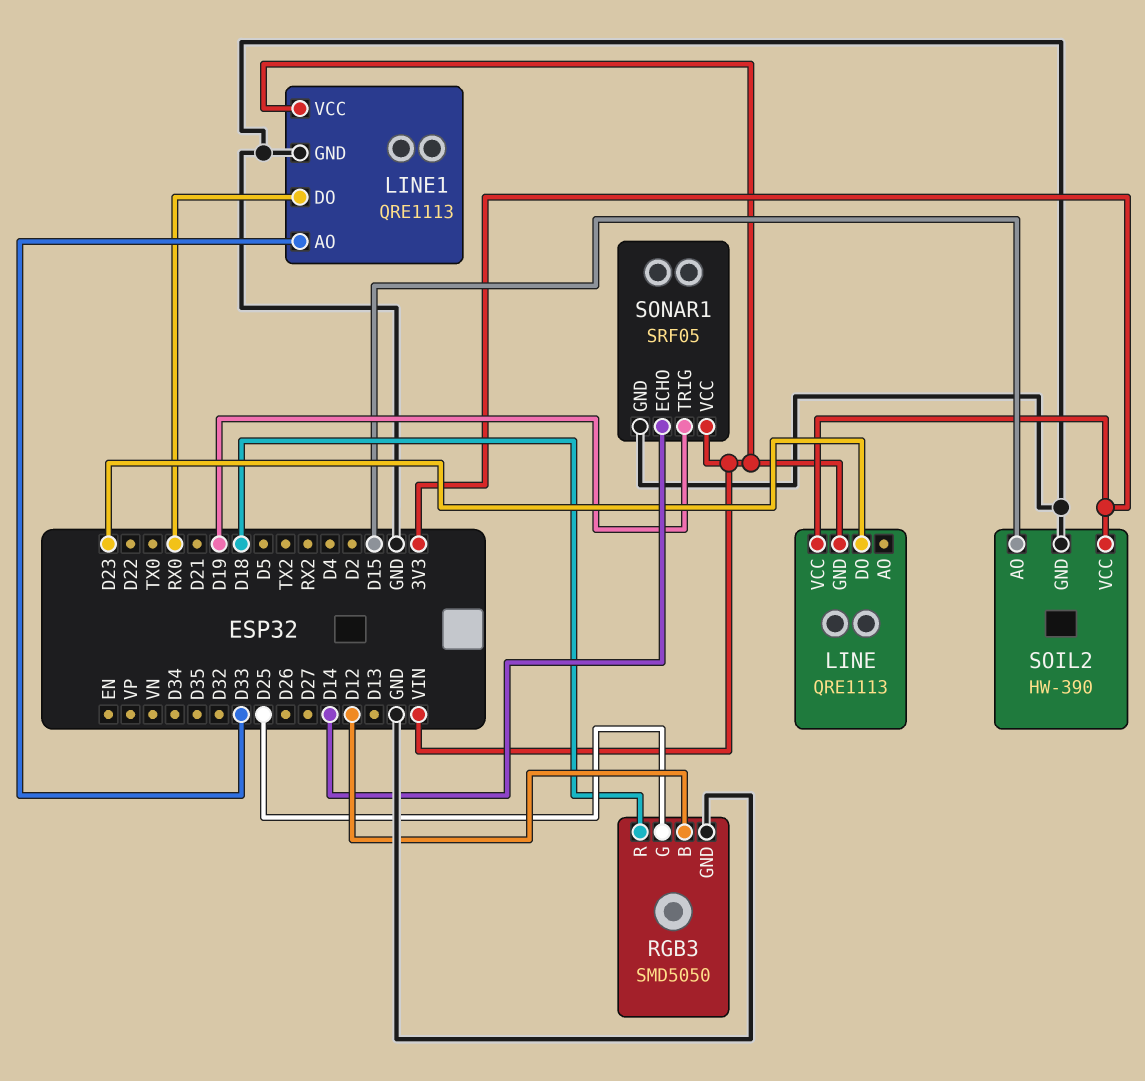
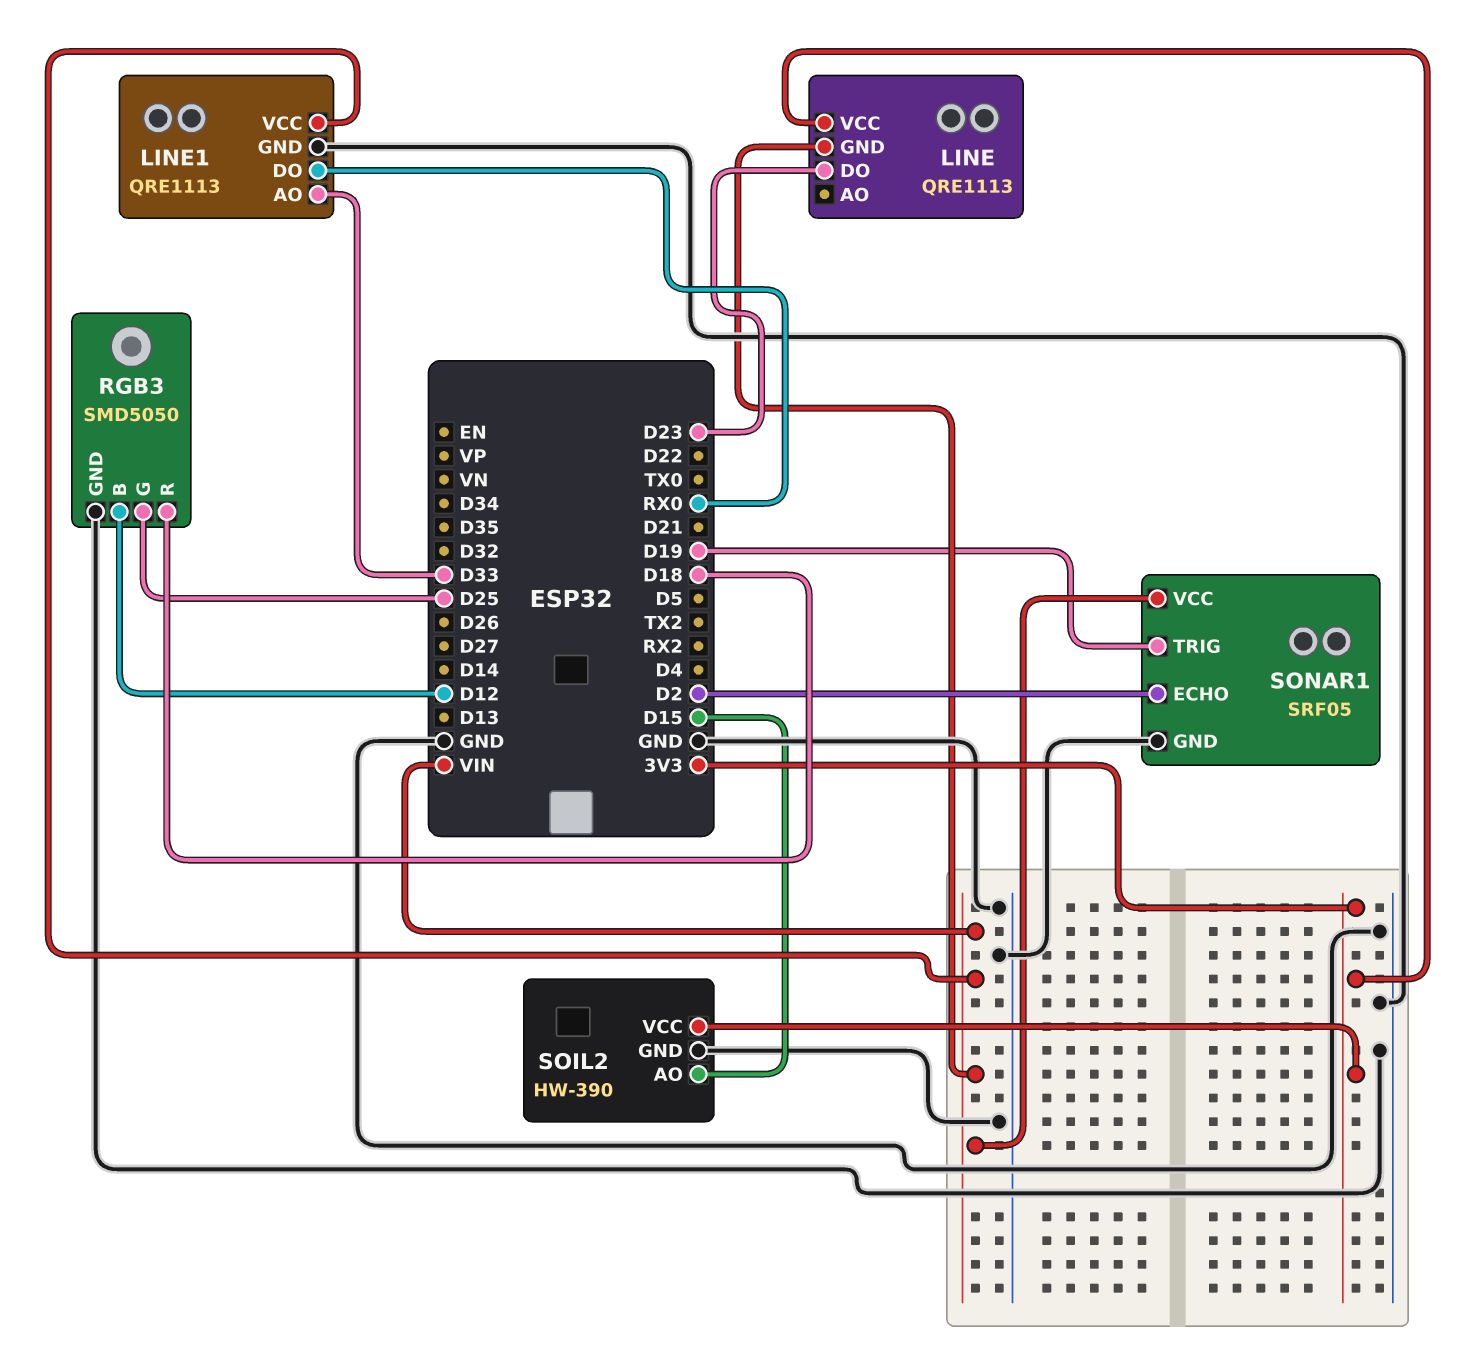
SONAR1 pin ECHO: D14 -> D2

